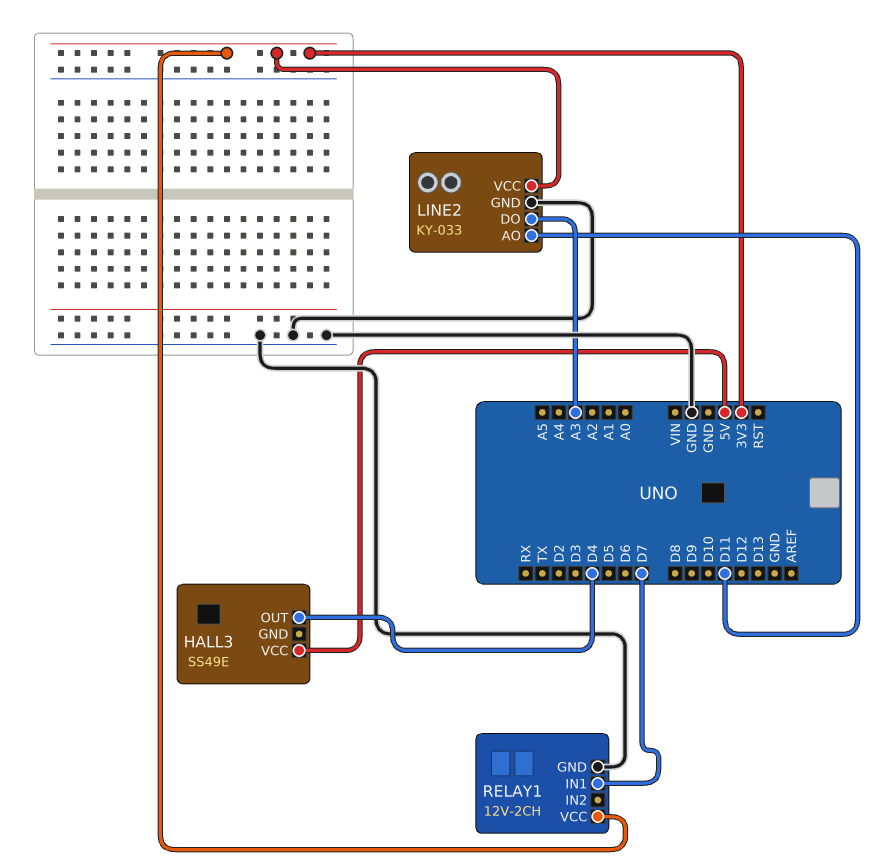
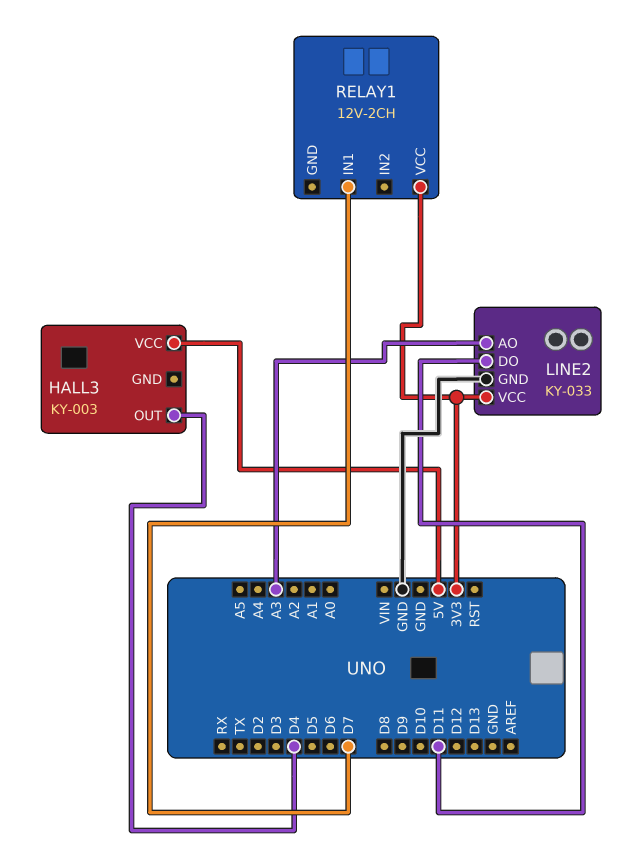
HALL3: SS49E -> KY-003
LINE2 pin AO: D11 -> A3
LINE2 pin DO: A3 -> D11
RELAY1 pin GND: GND -> none

